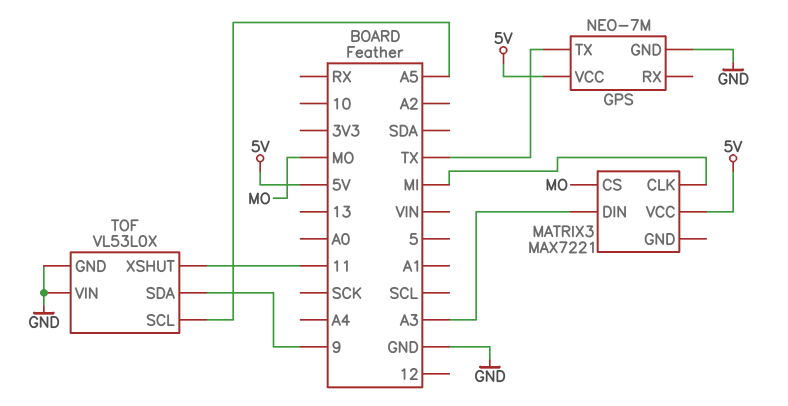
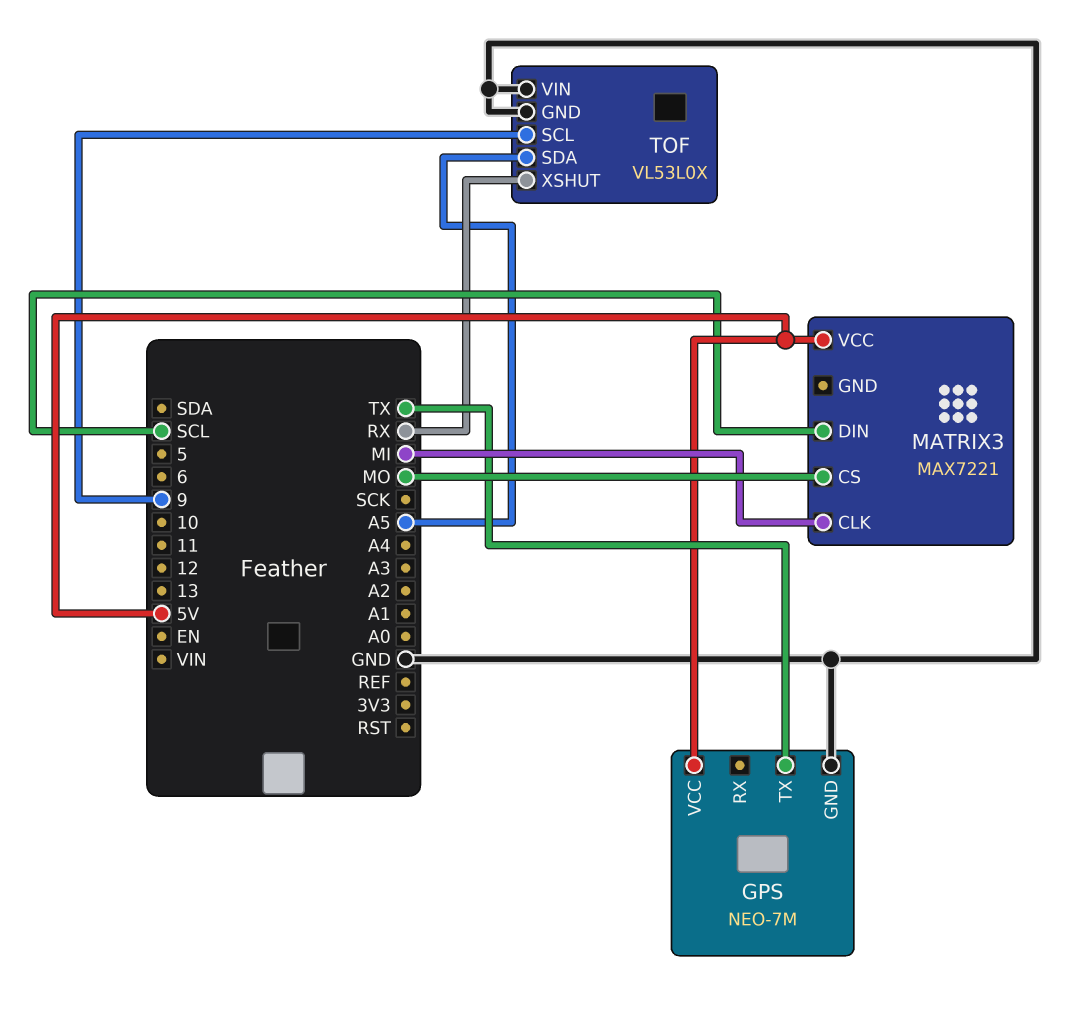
MATRIX3 pin DIN: A3 -> SCL
TOF pin SCL: A5 -> 9
TOF pin SDA: 9 -> A5
TOF pin XSHUT: 11 -> RX

